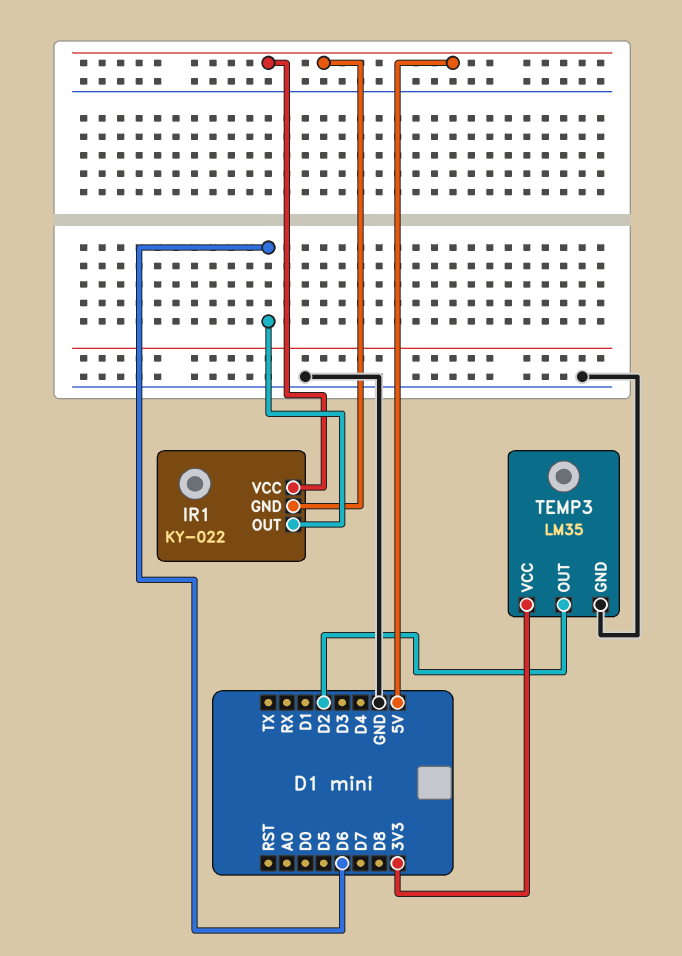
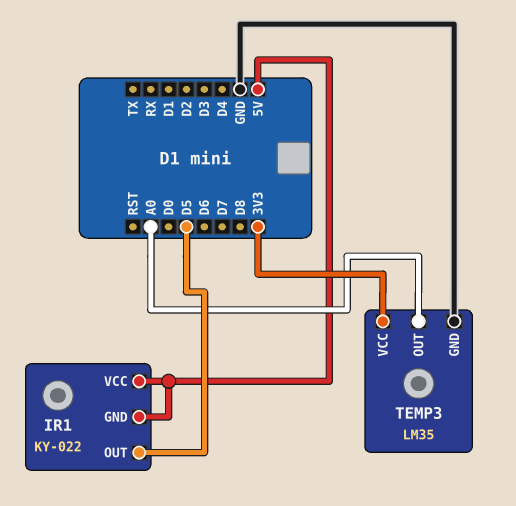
IR1 pin OUT: D6 -> D5
TEMP3 pin OUT: D2 -> A0

